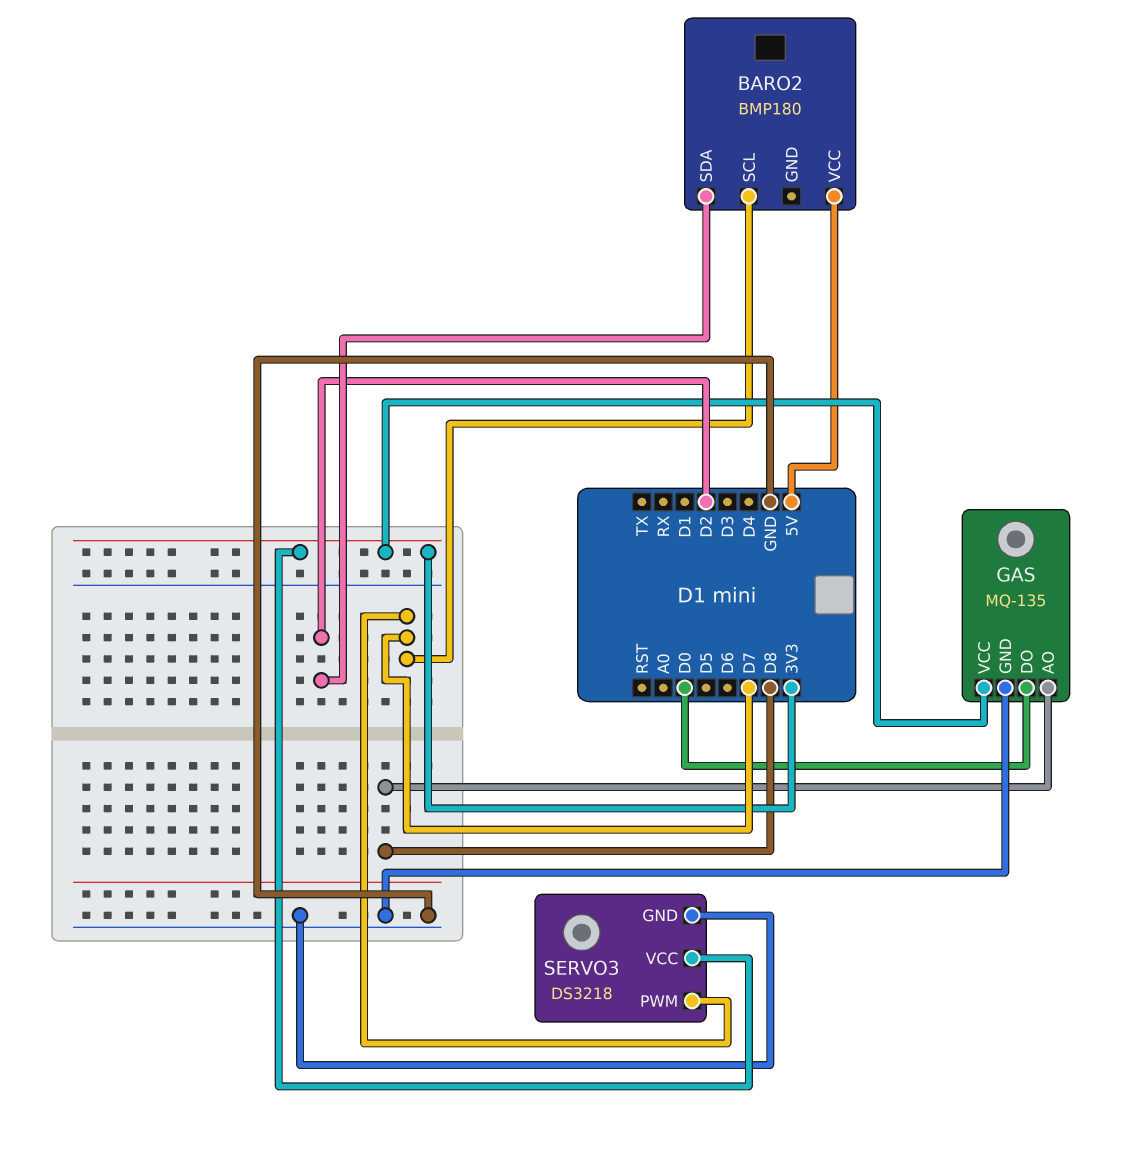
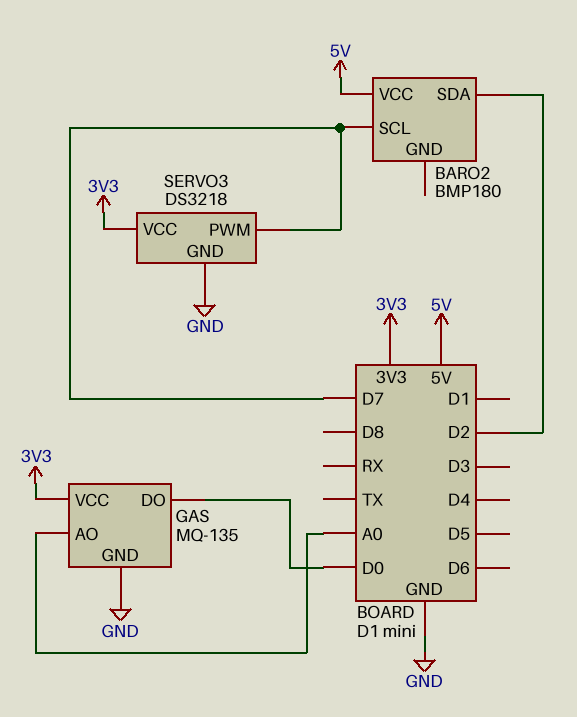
GAS pin AO: D8 -> A0

